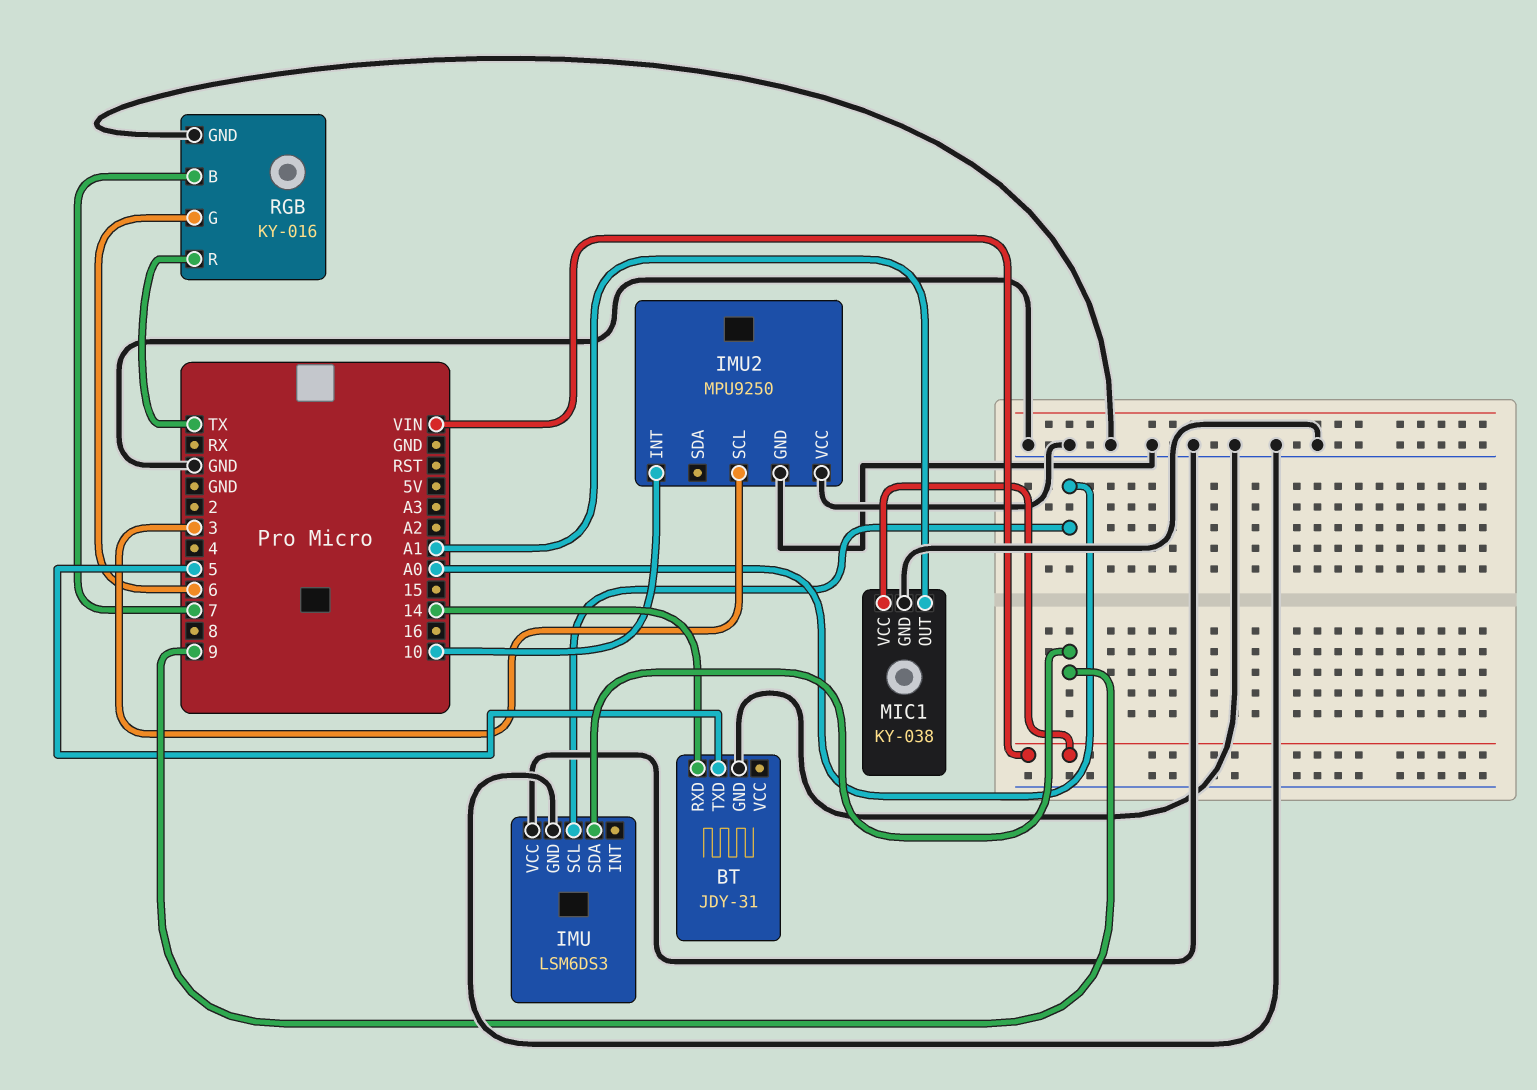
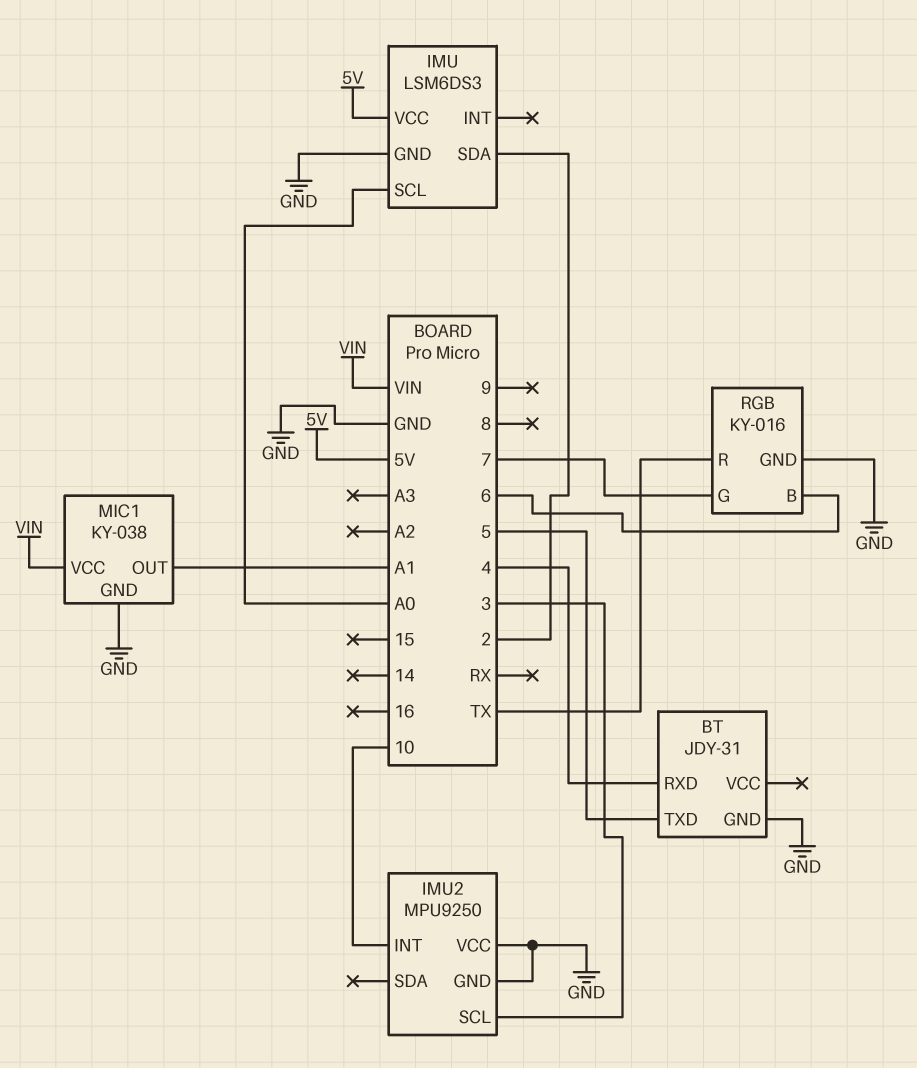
BT pin RXD: 14 -> 4
IMU pin SDA: 9 -> 2
IMU pin VCC: GND -> 5V
RGB pin B: 7 -> 6
RGB pin G: 6 -> 7

